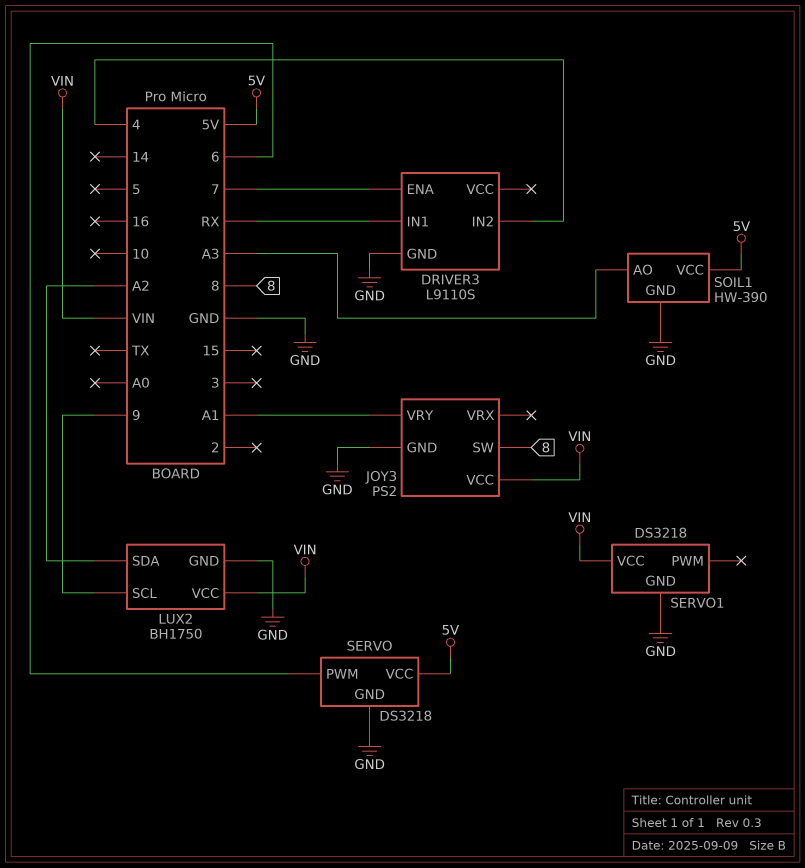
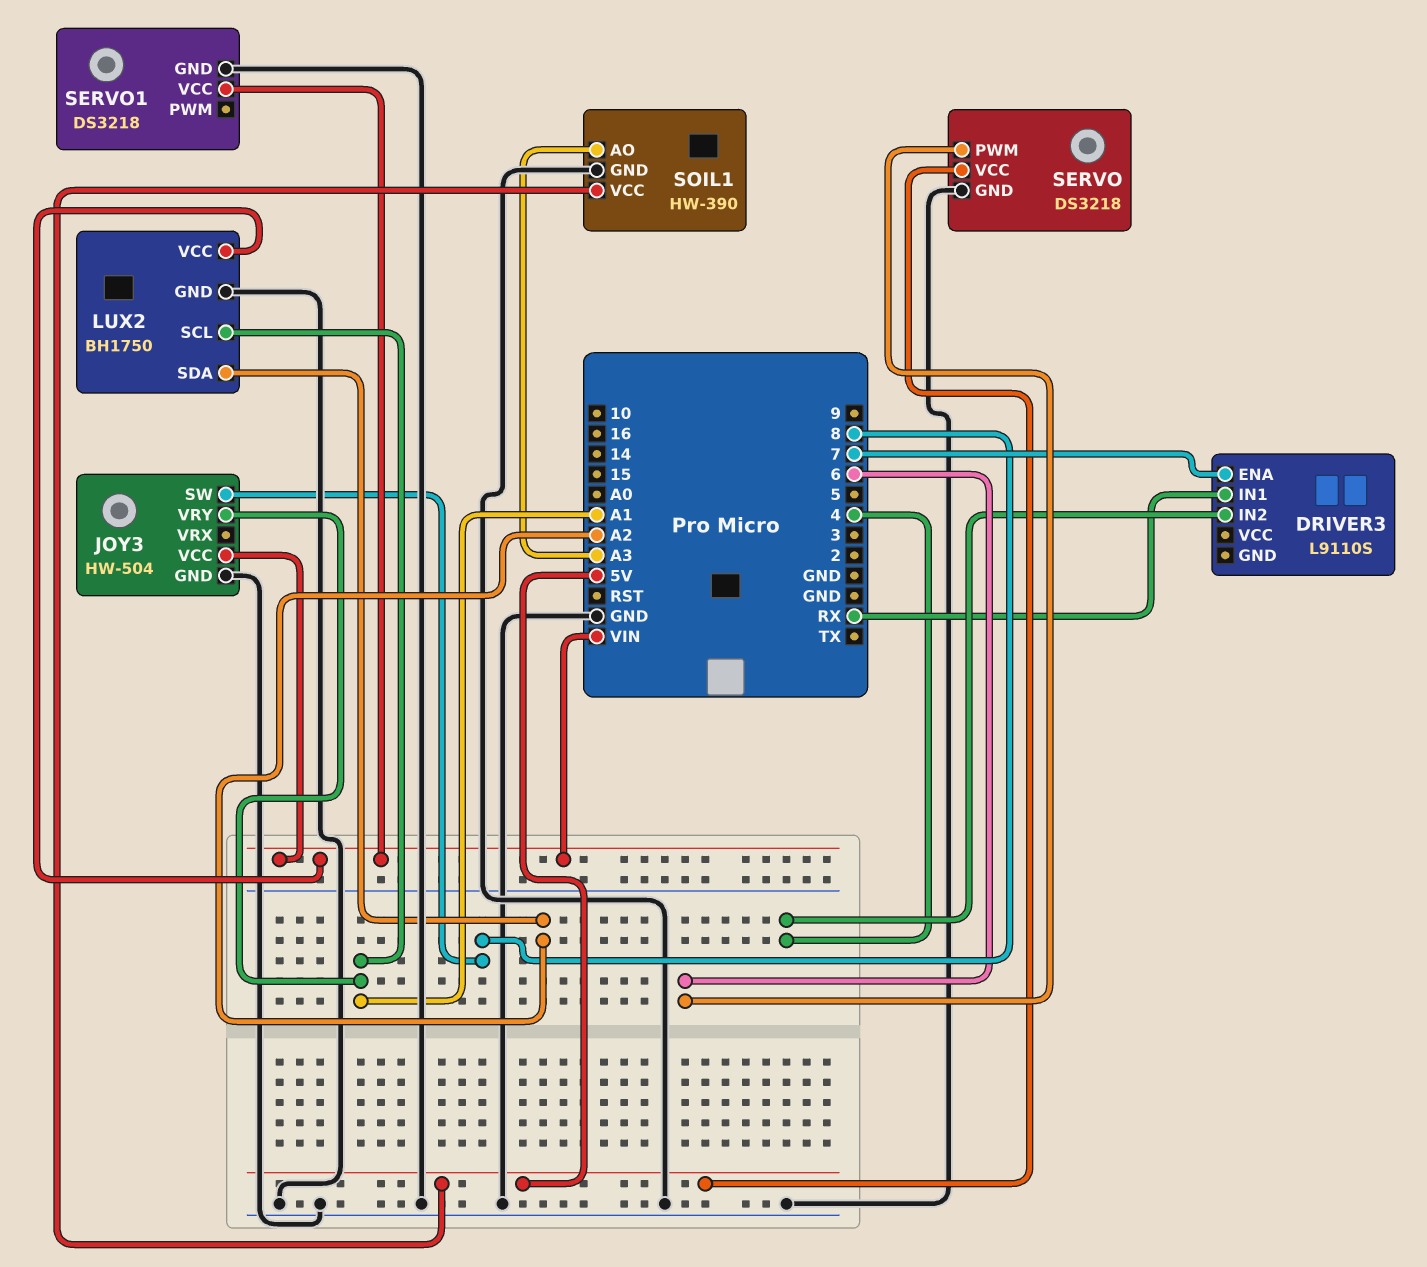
DRIVER3 pin GND: GND -> none
JOY3: PS2 -> HW-504
LUX2 pin SCL: 9 -> A1

